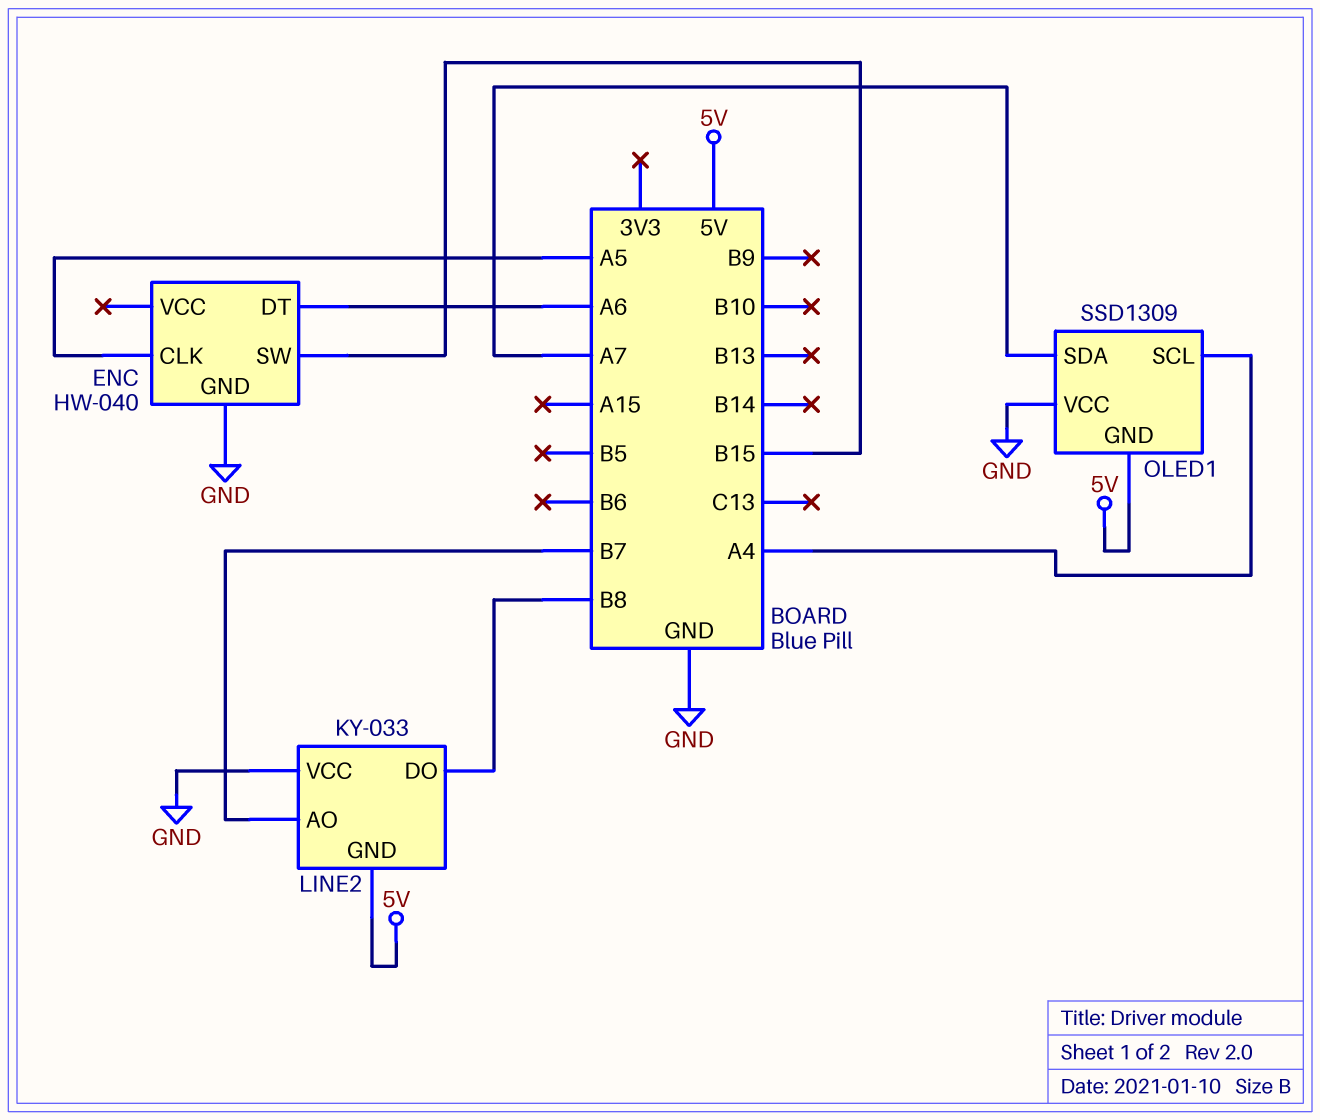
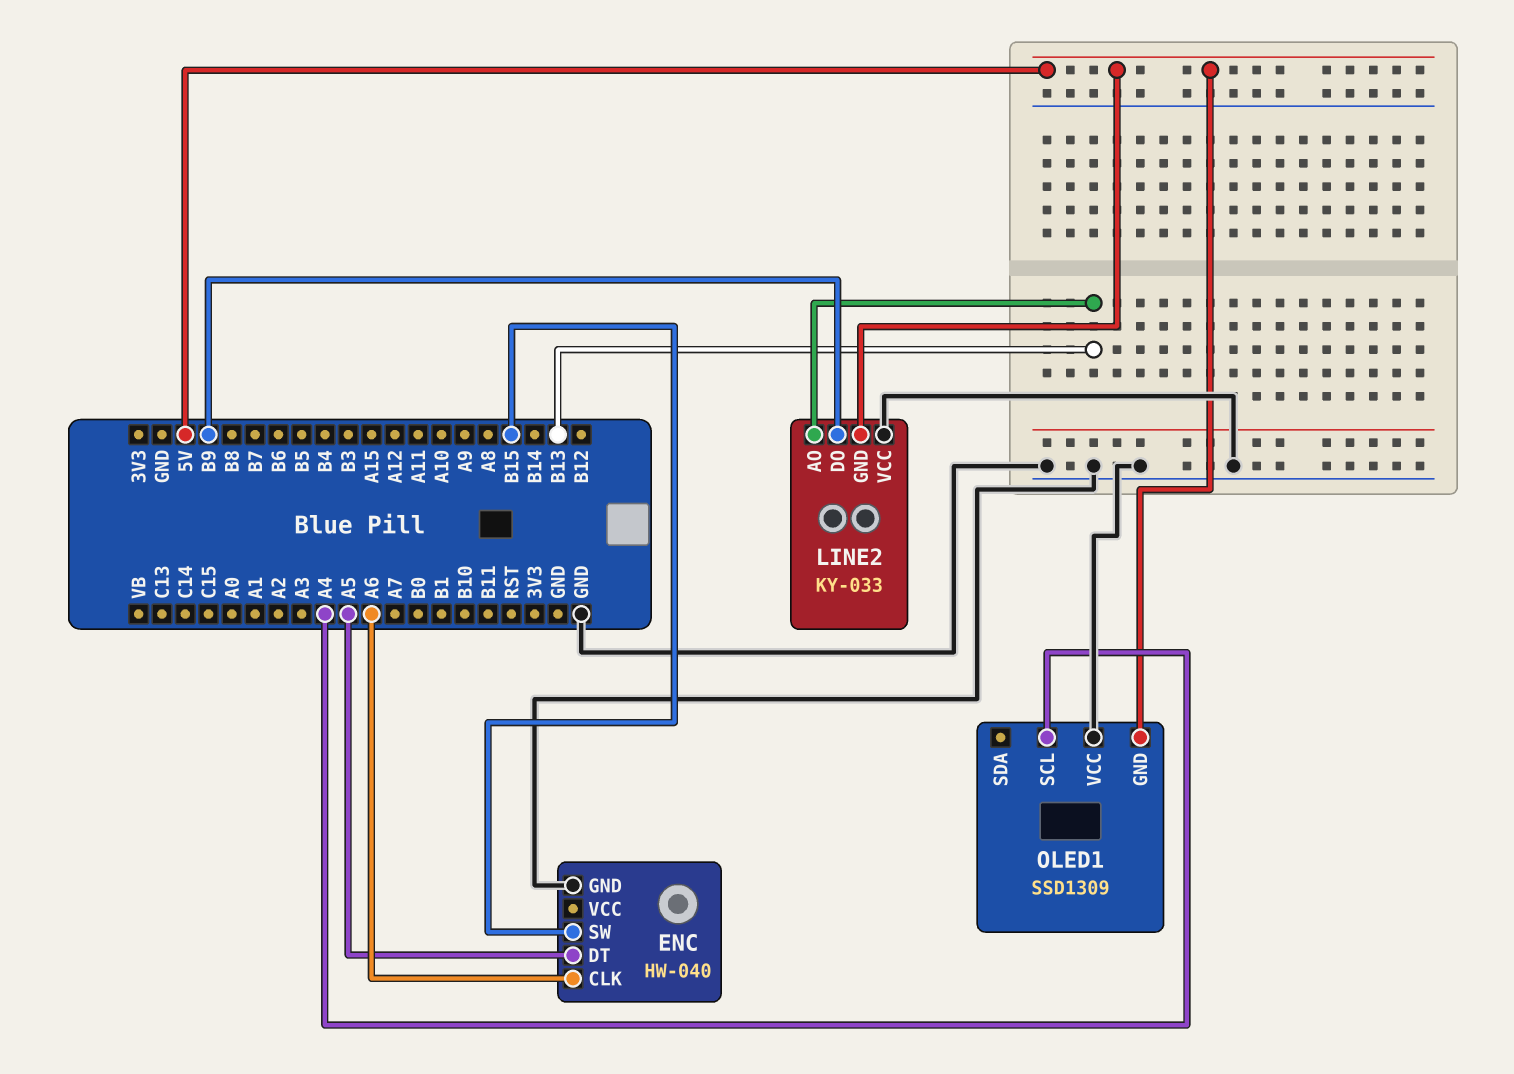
ENC pin CLK: A5 -> A6
ENC pin DT: A6 -> A5
LINE2 pin AO: B7 -> B13
LINE2 pin DO: B8 -> B9
OLED1 pin SDA: A7 -> none

